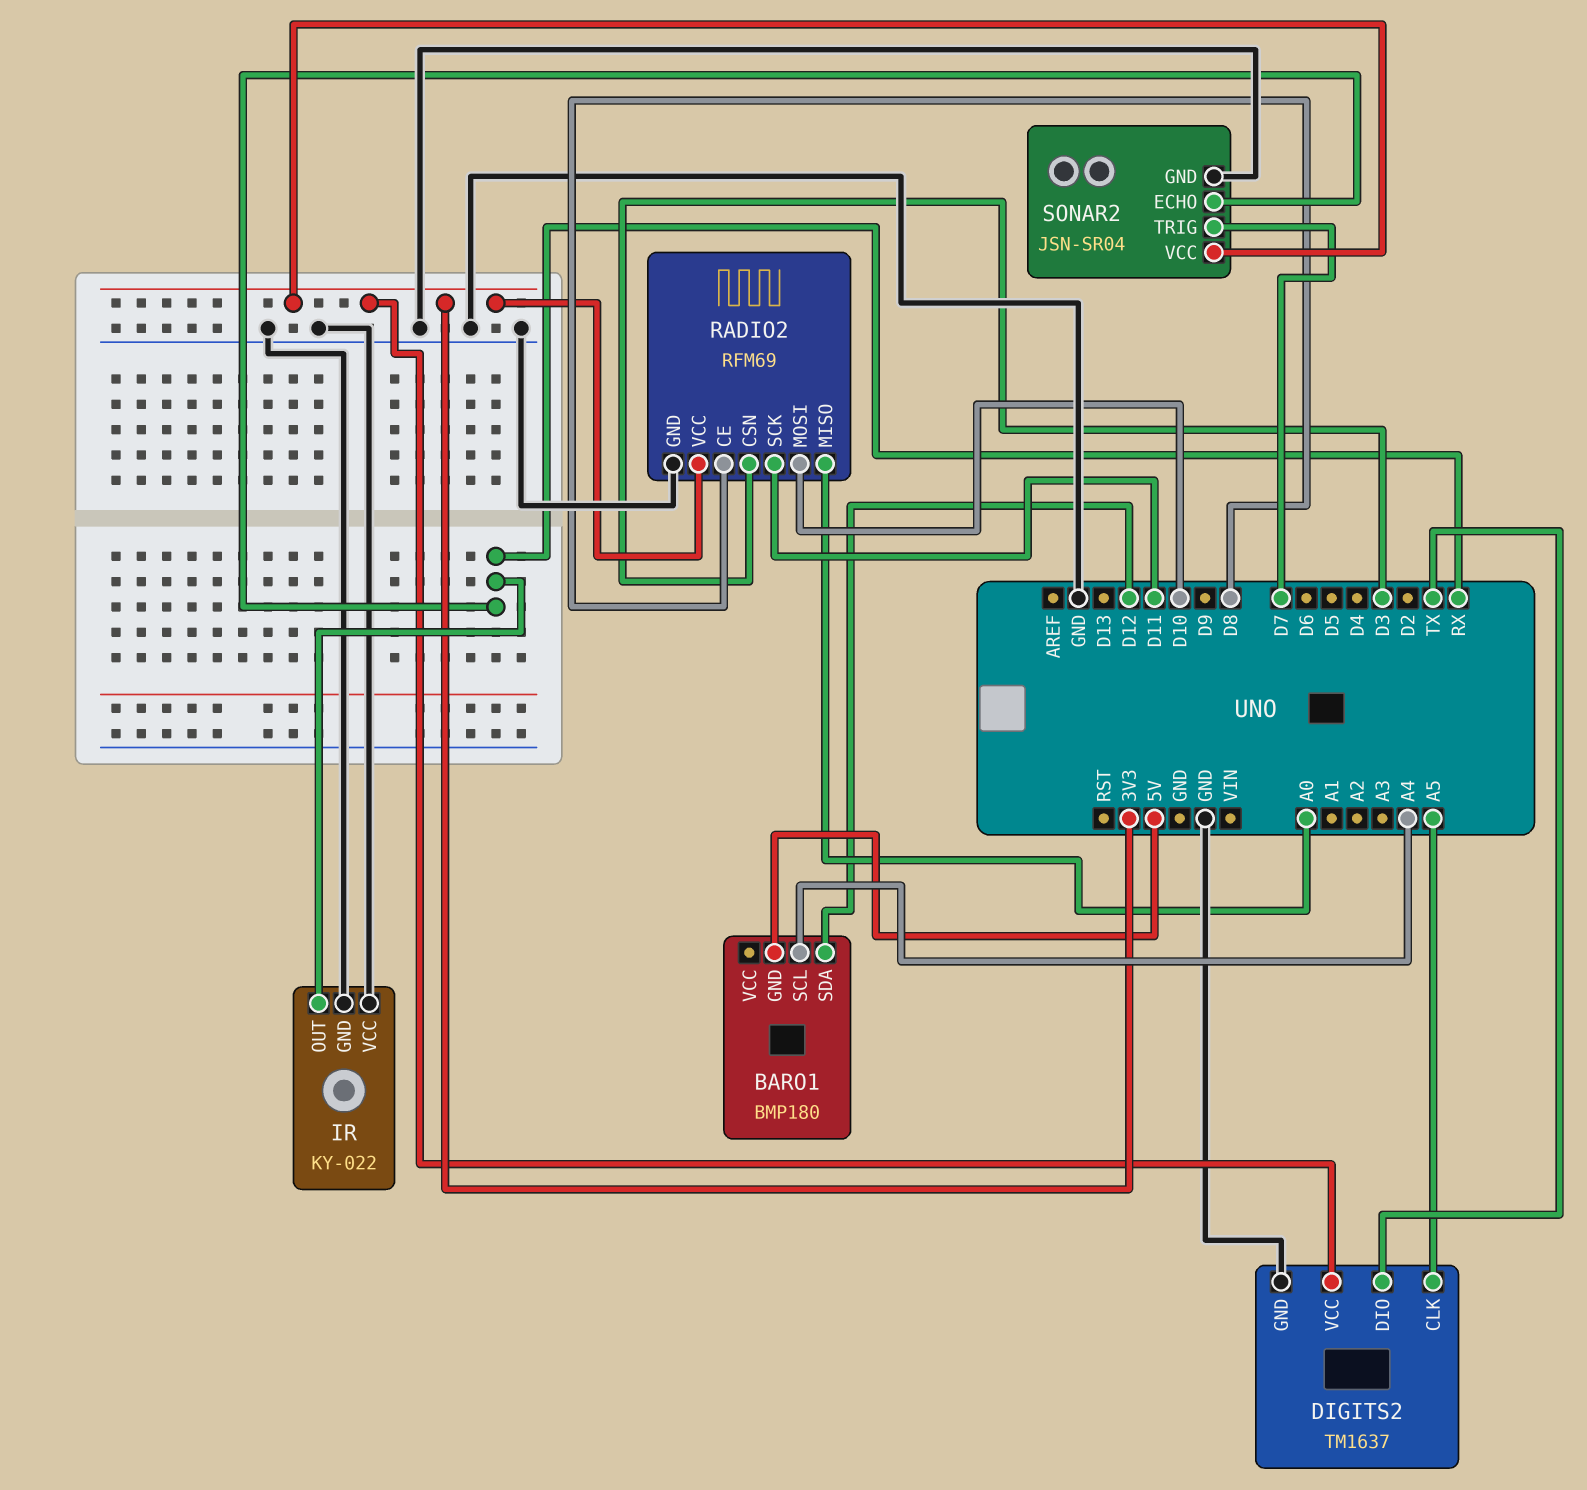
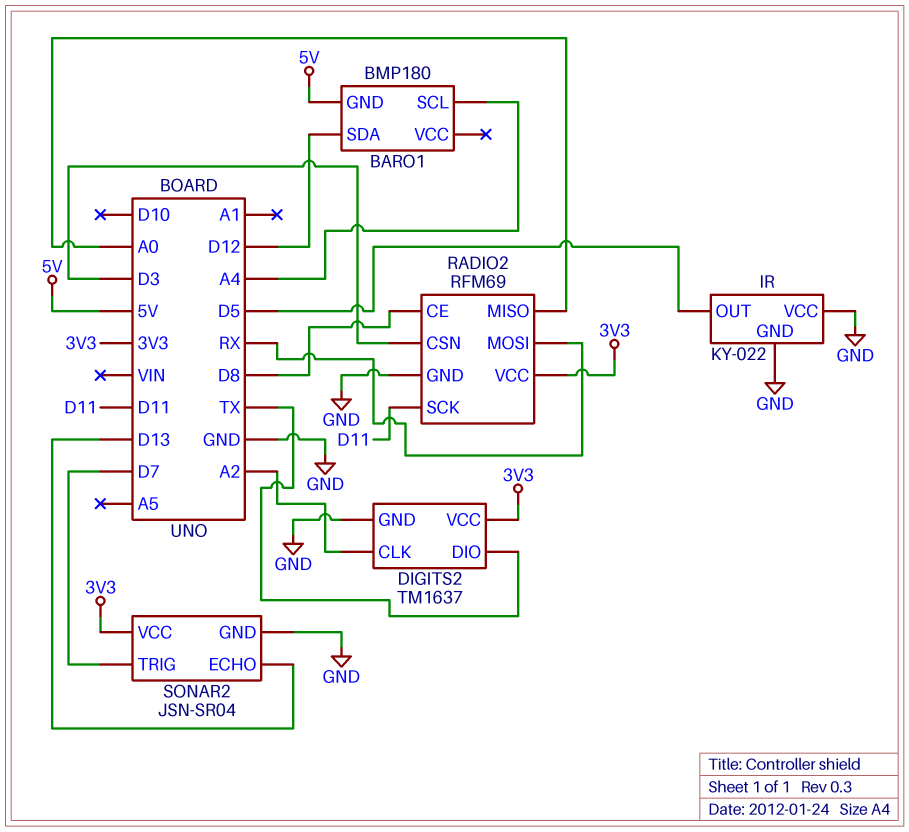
DIGITS2 pin CLK: A5 -> A2
IR pin OUT: RX -> D5
RADIO2 pin MOSI: D10 -> RX
SONAR2 pin ECHO: RX -> D13

